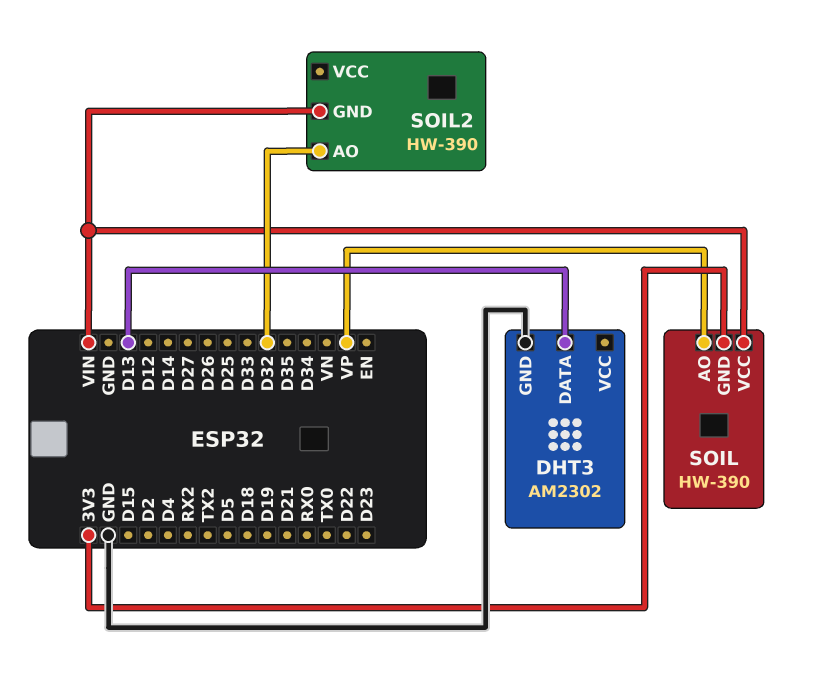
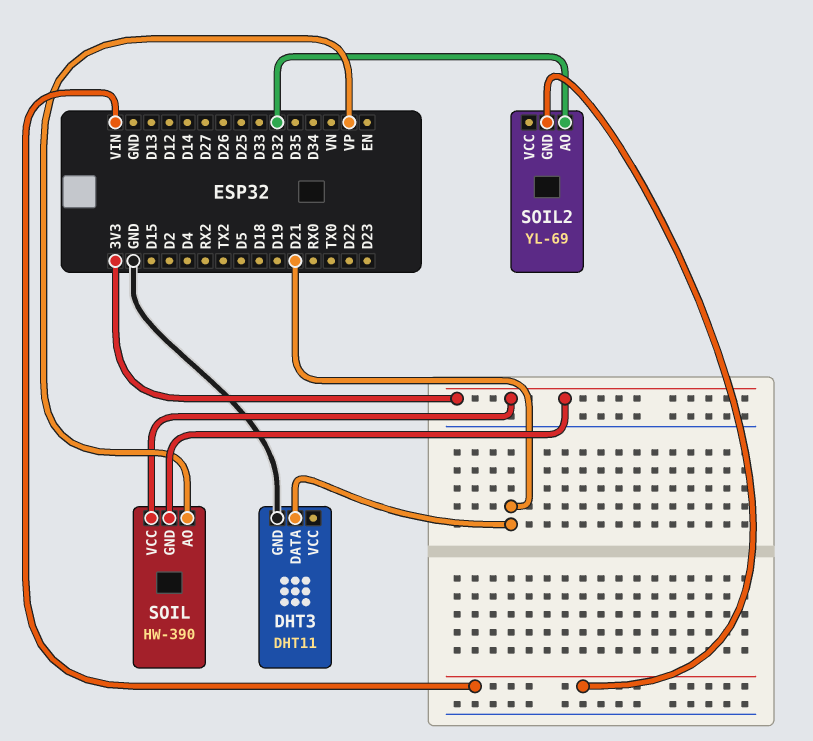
DHT3: AM2302 -> DHT11
DHT3 pin DATA: D13 -> D21
SOIL pin VCC: VIN -> 3V3
SOIL2: HW-390 -> YL-69

